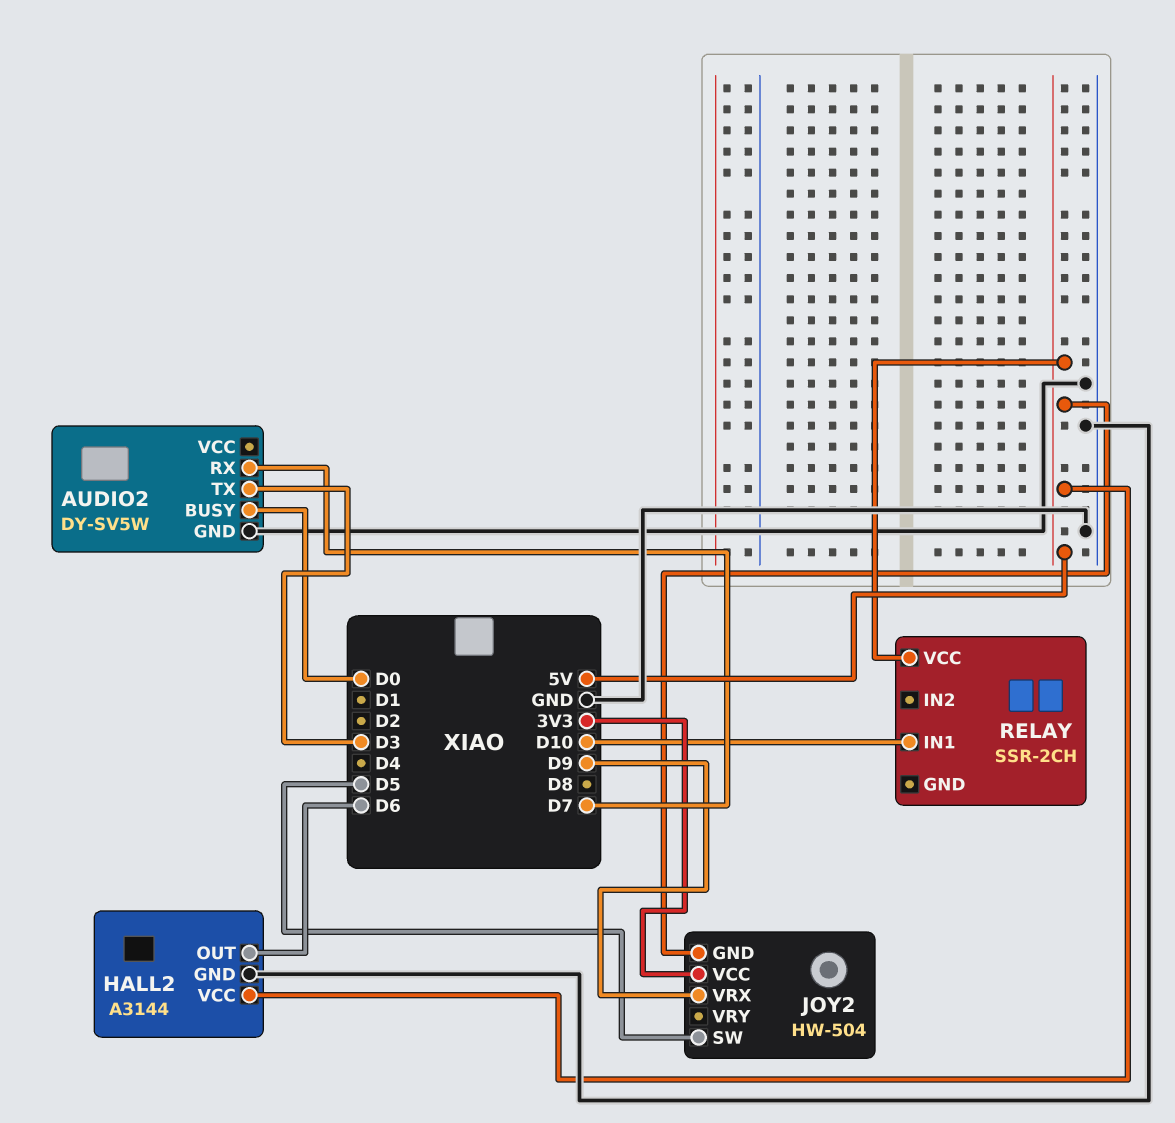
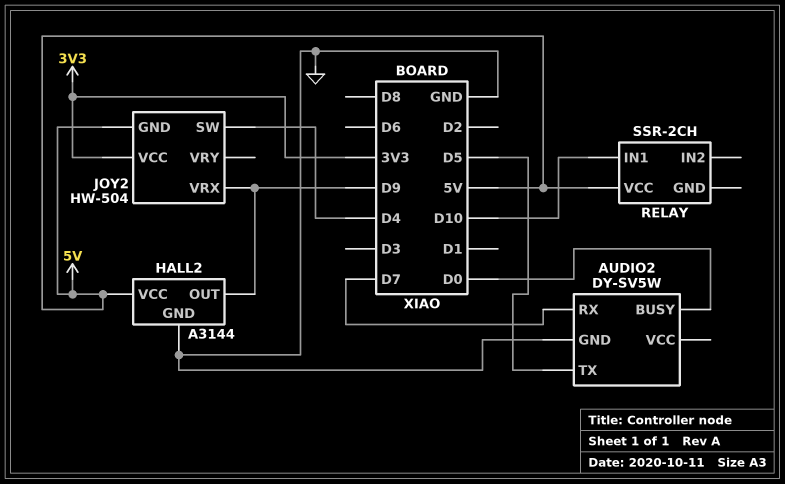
AUDIO2 pin TX: D3 -> D5
HALL2 pin OUT: D6 -> D9
JOY2 pin SW: D5 -> D4

